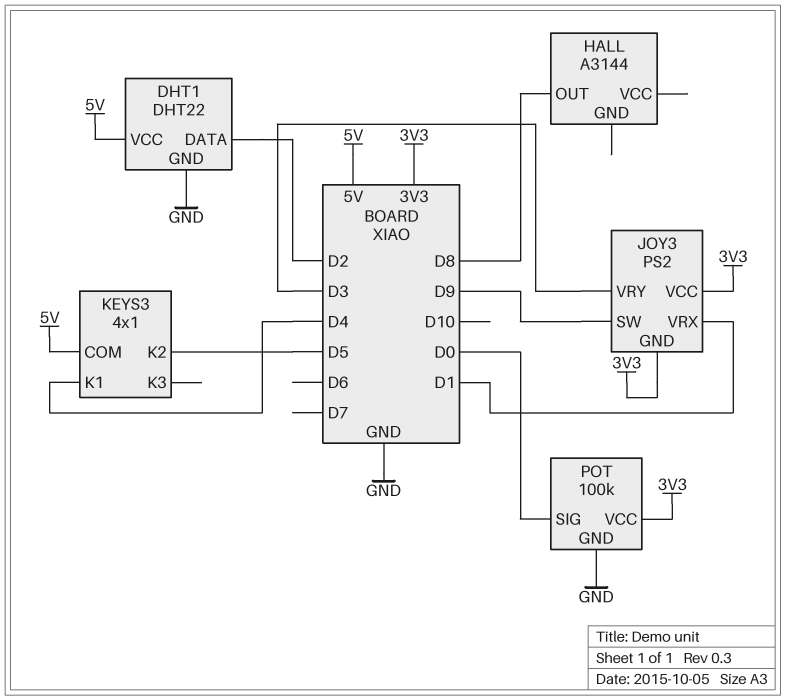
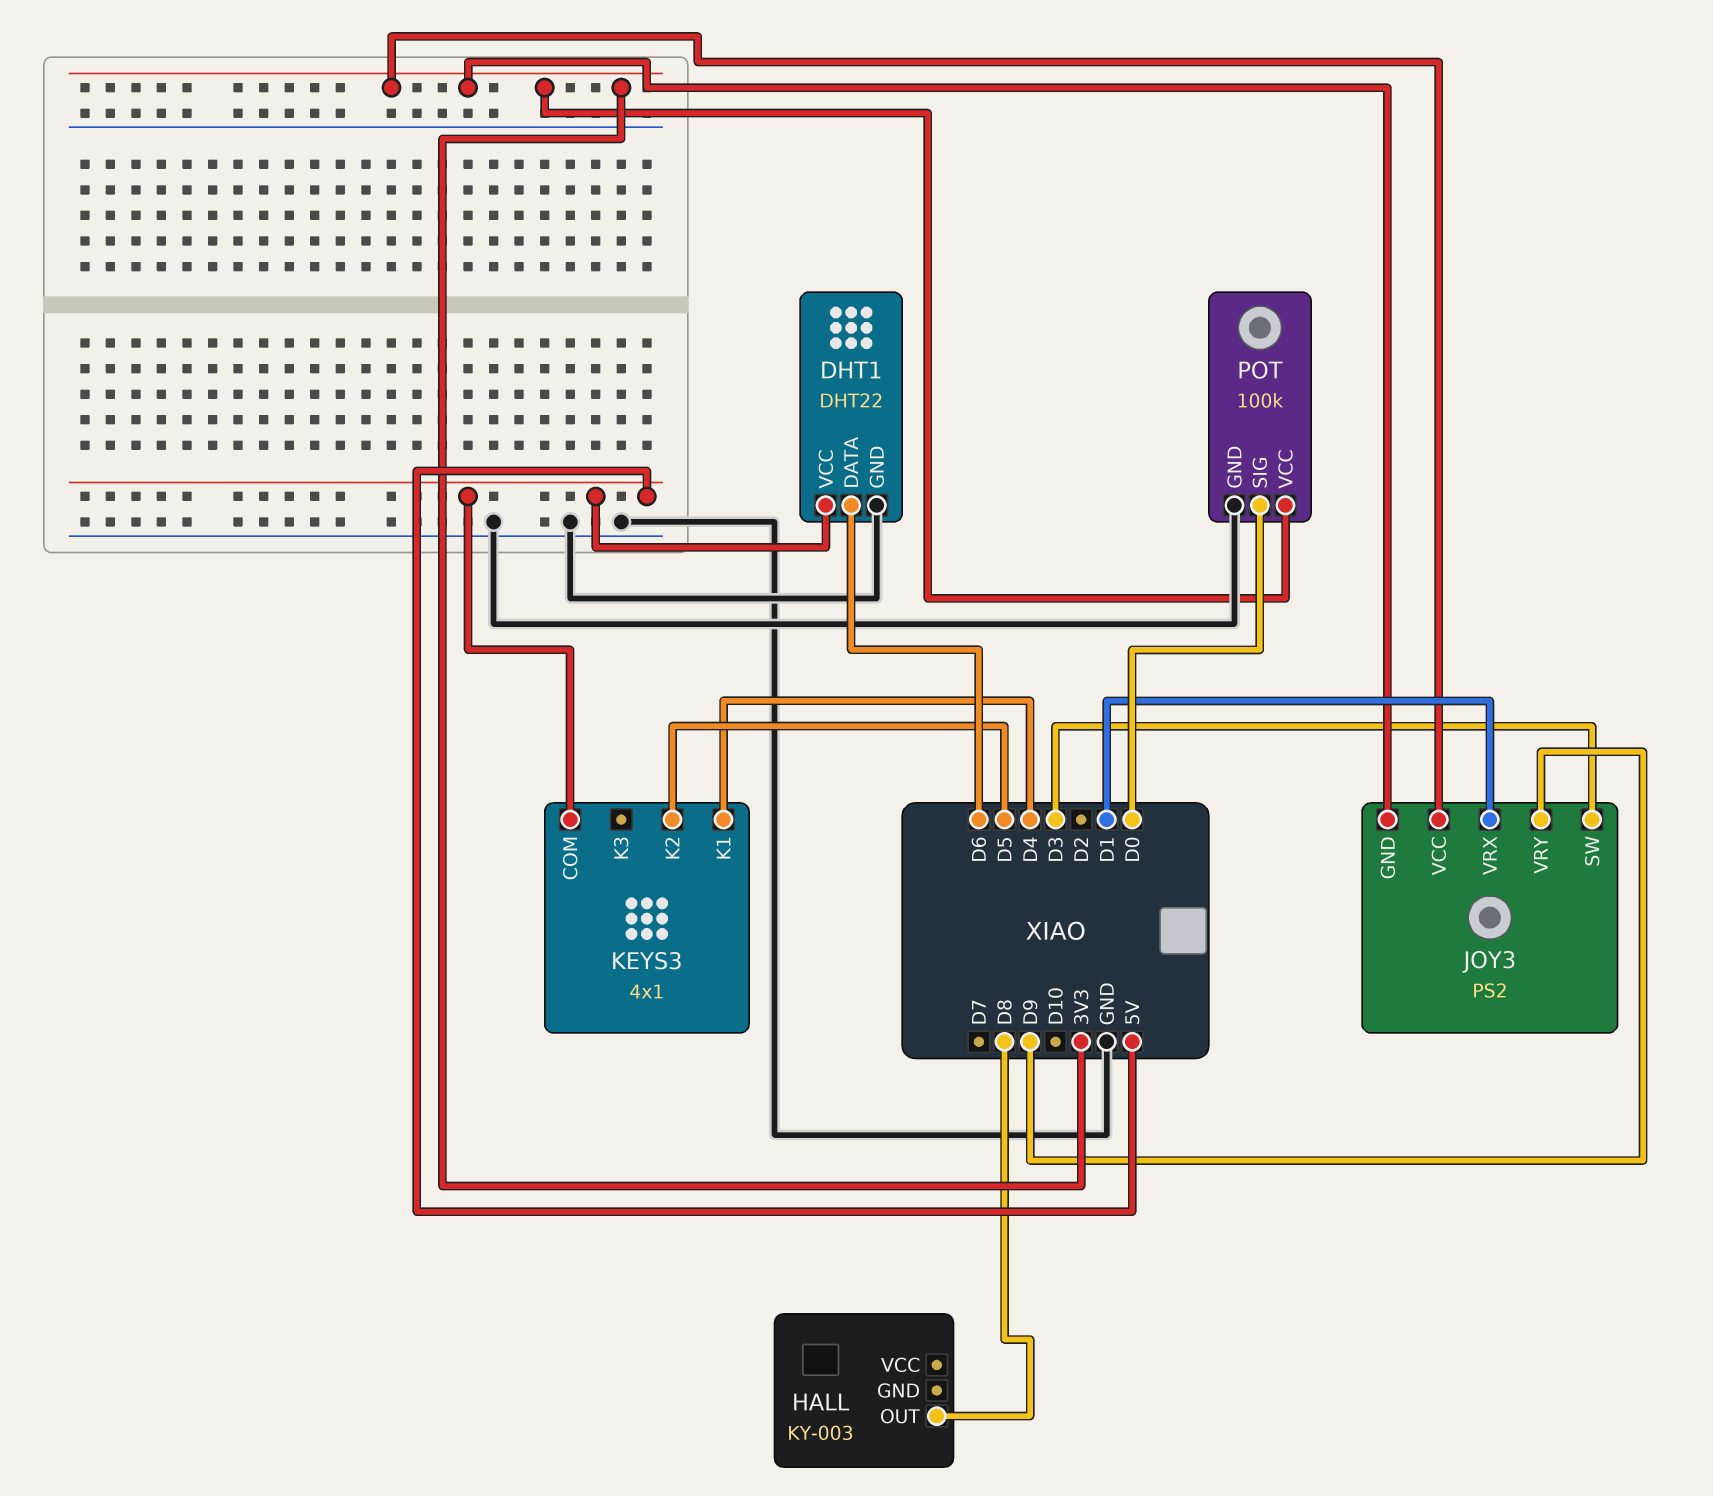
DHT1 pin DATA: D2 -> D6
HALL: A3144 -> KY-003
JOY3 pin SW: D9 -> D3
JOY3 pin VRY: D3 -> D9

